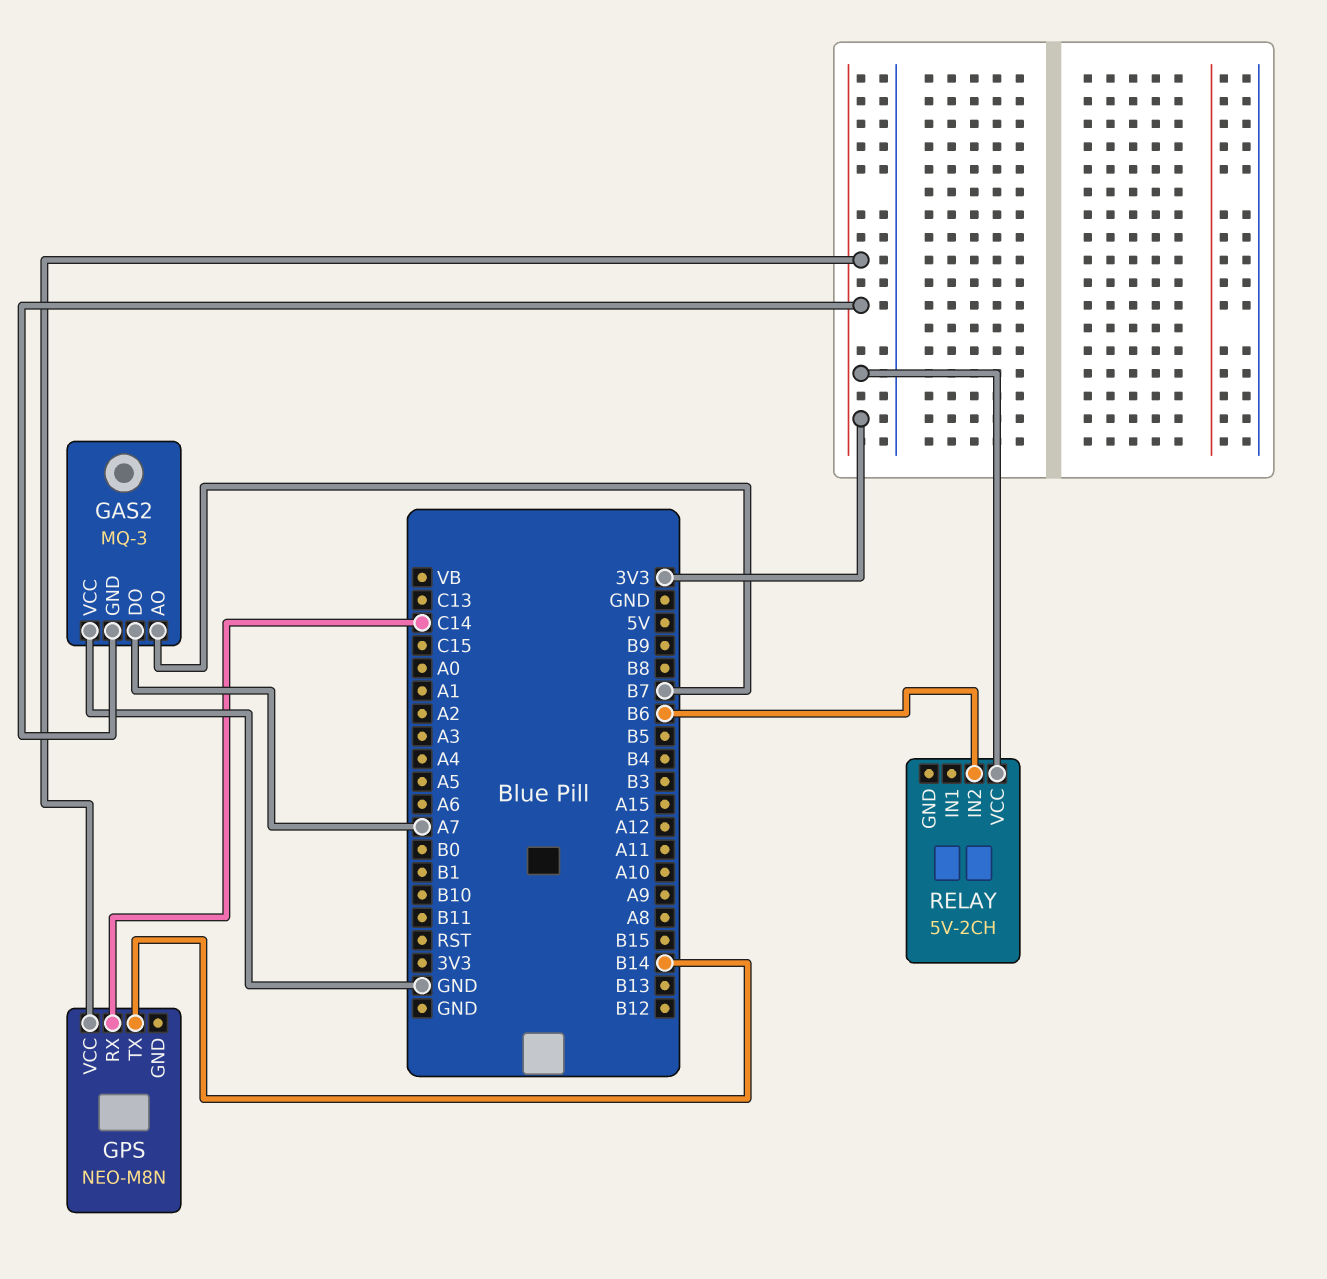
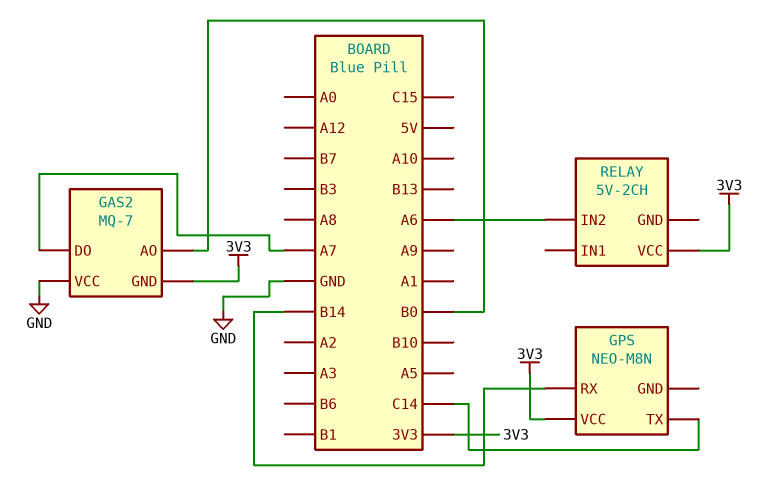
GAS2: MQ-3 -> MQ-7
GAS2 pin AO: B7 -> B0
GPS pin RX: C14 -> B14
GPS pin TX: B14 -> C14
RELAY pin IN2: B6 -> A6

